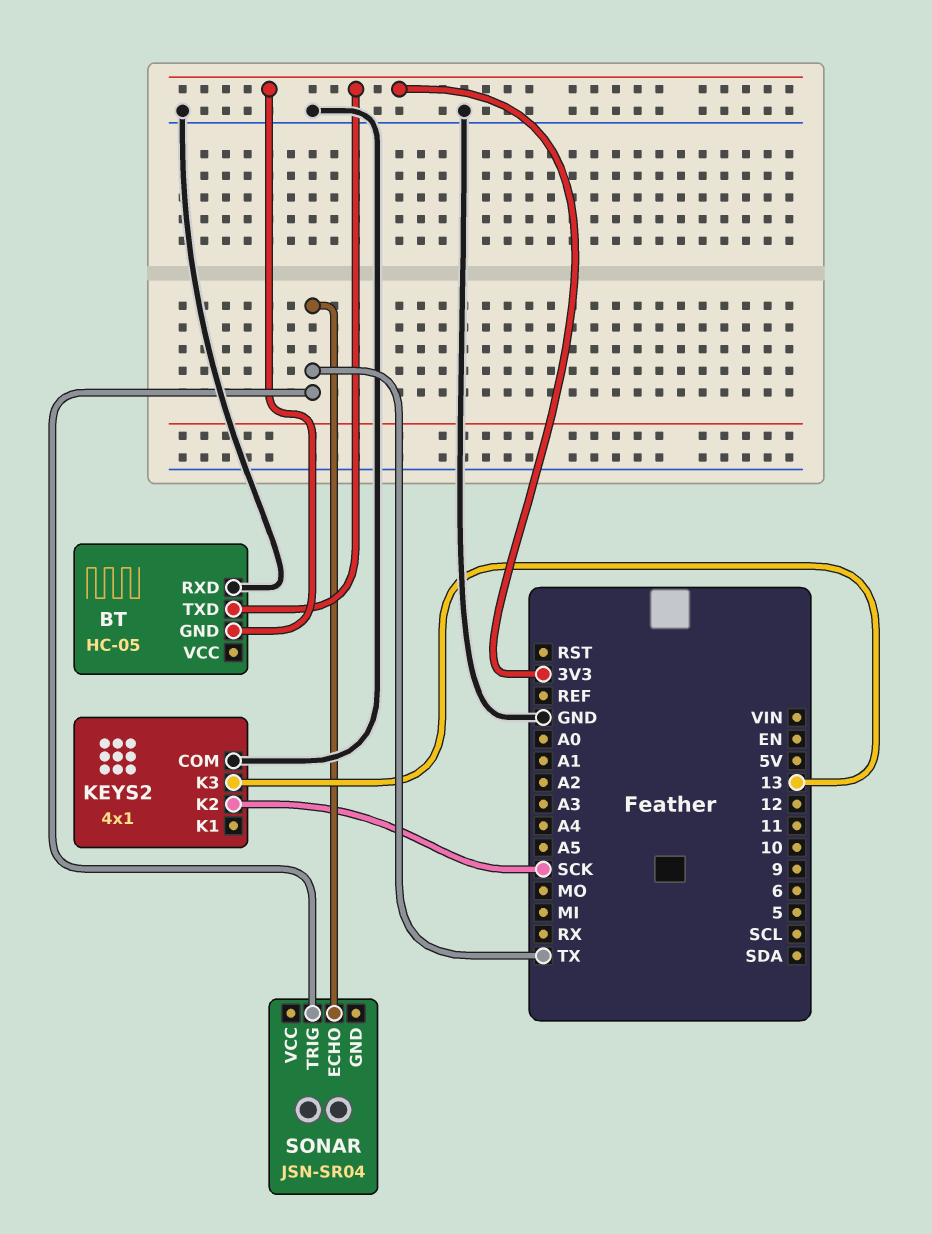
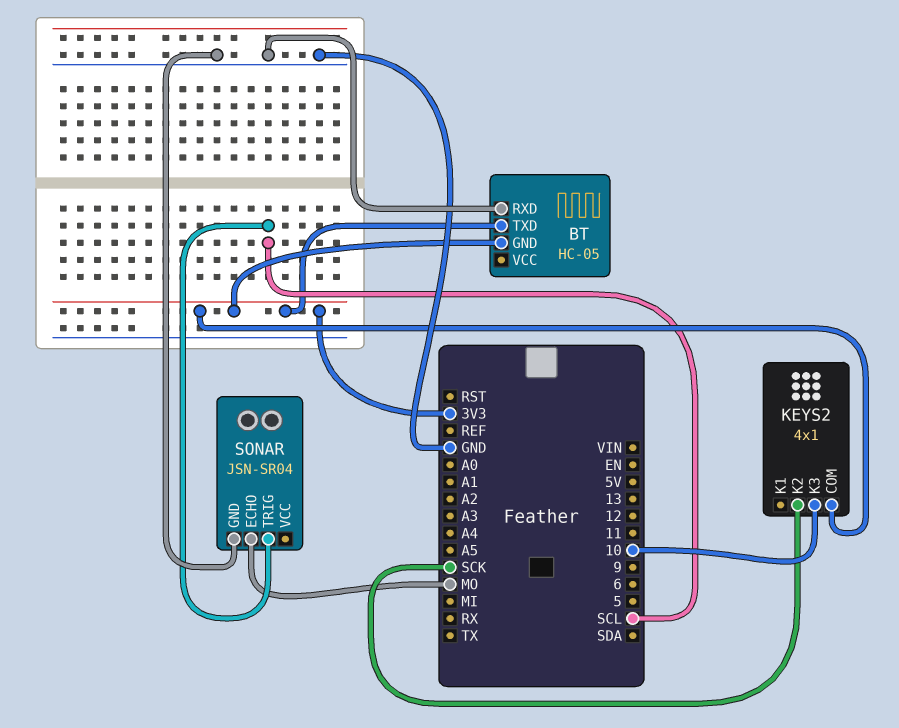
KEYS2 pin COM: GND -> 3V3
KEYS2 pin K3: 13 -> 10
SONAR pin ECHO: TX -> MO
SONAR pin GND: none -> GND
SONAR pin TRIG: TX -> SCL

